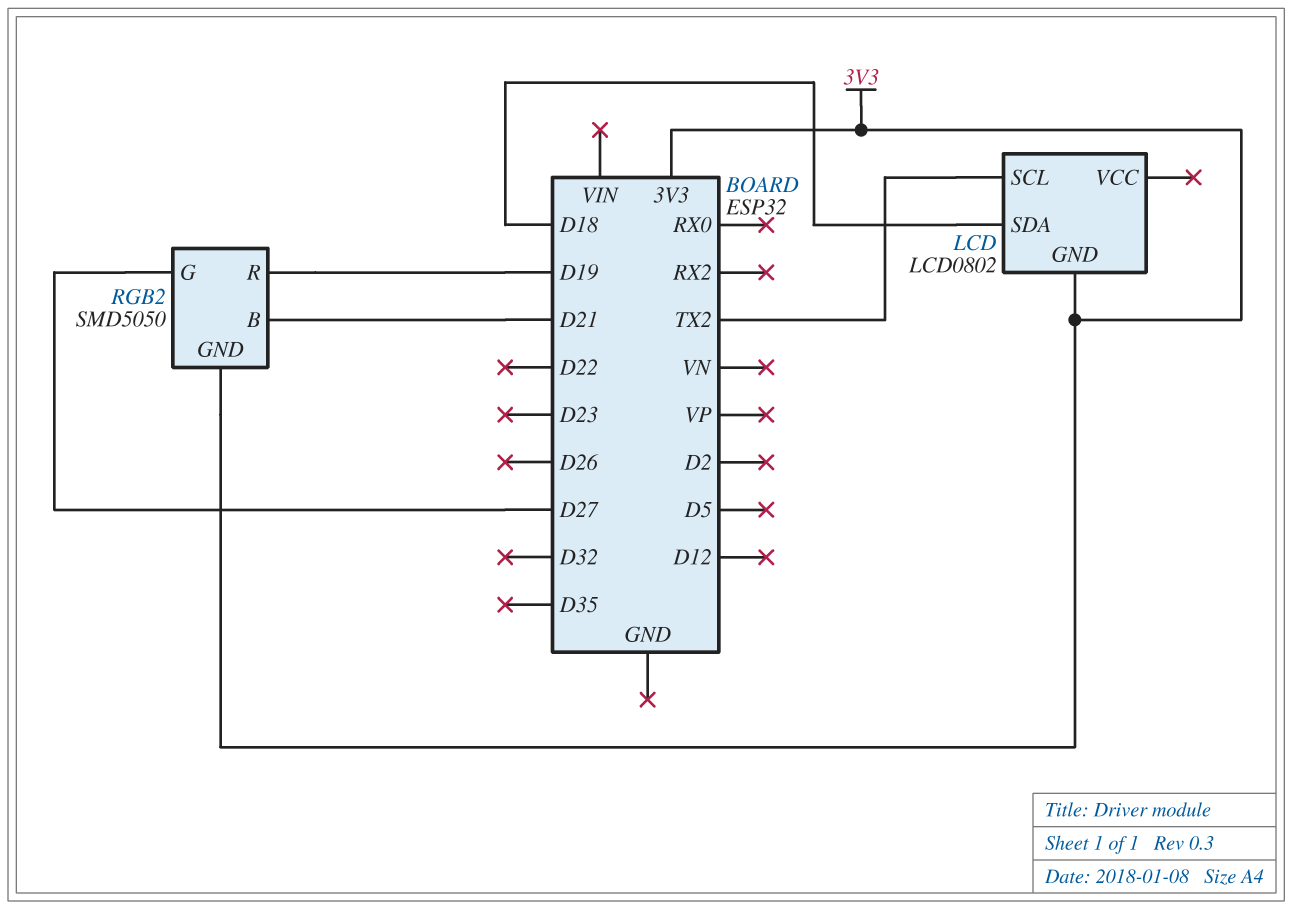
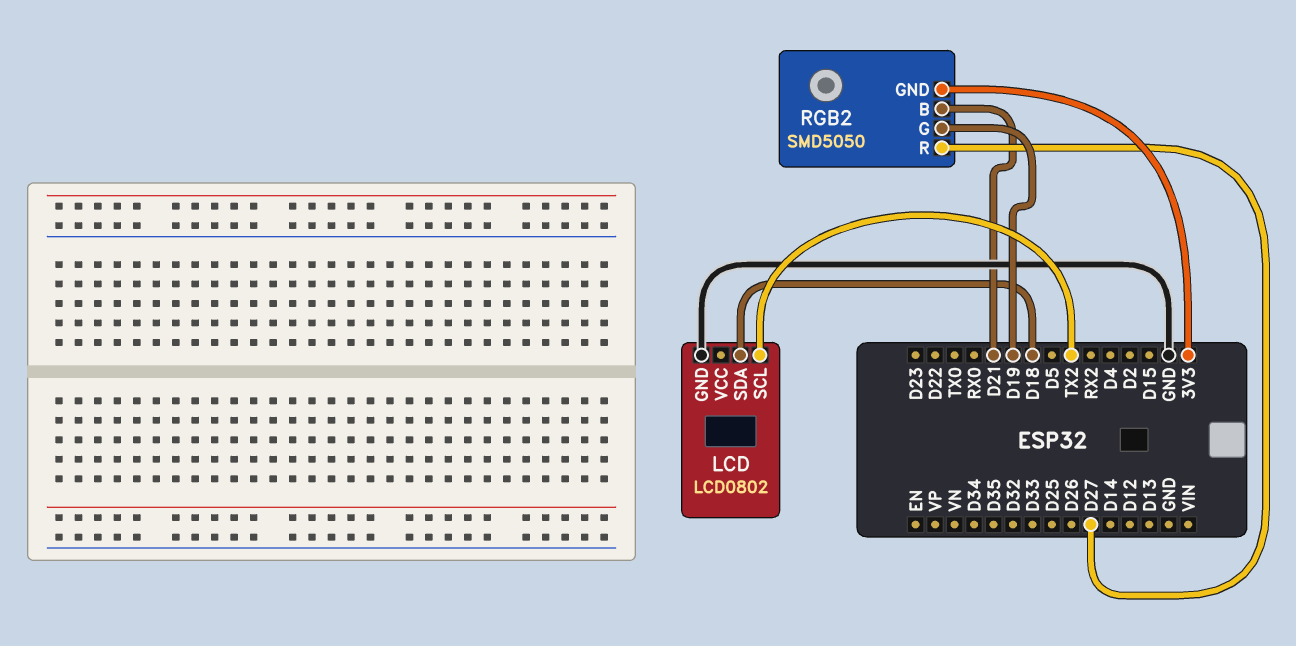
LCD pin GND: 3V3 -> GND
RGB2 pin G: D27 -> D19
RGB2 pin R: D19 -> D27

